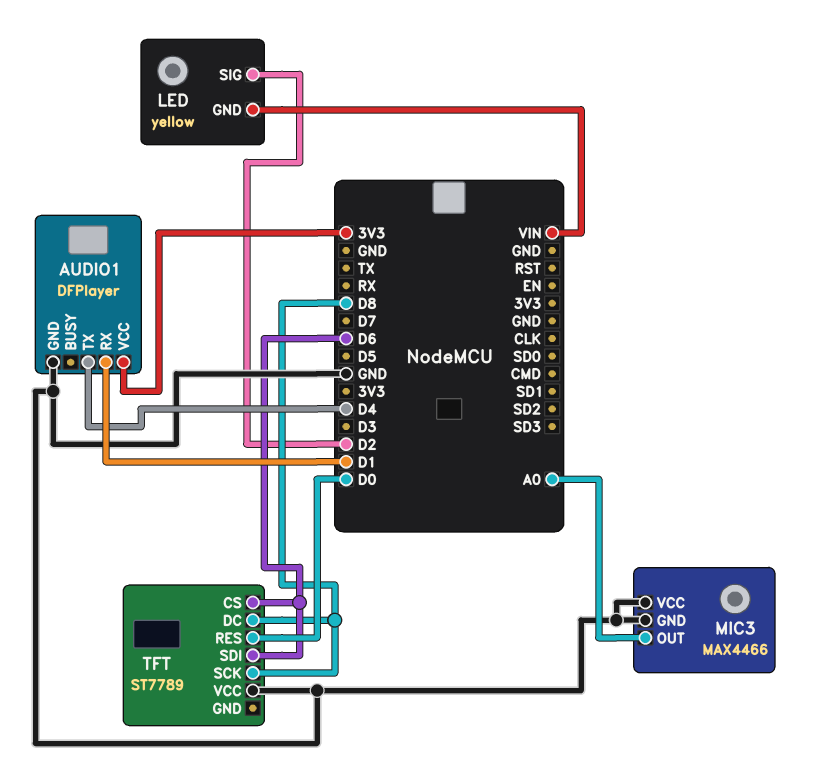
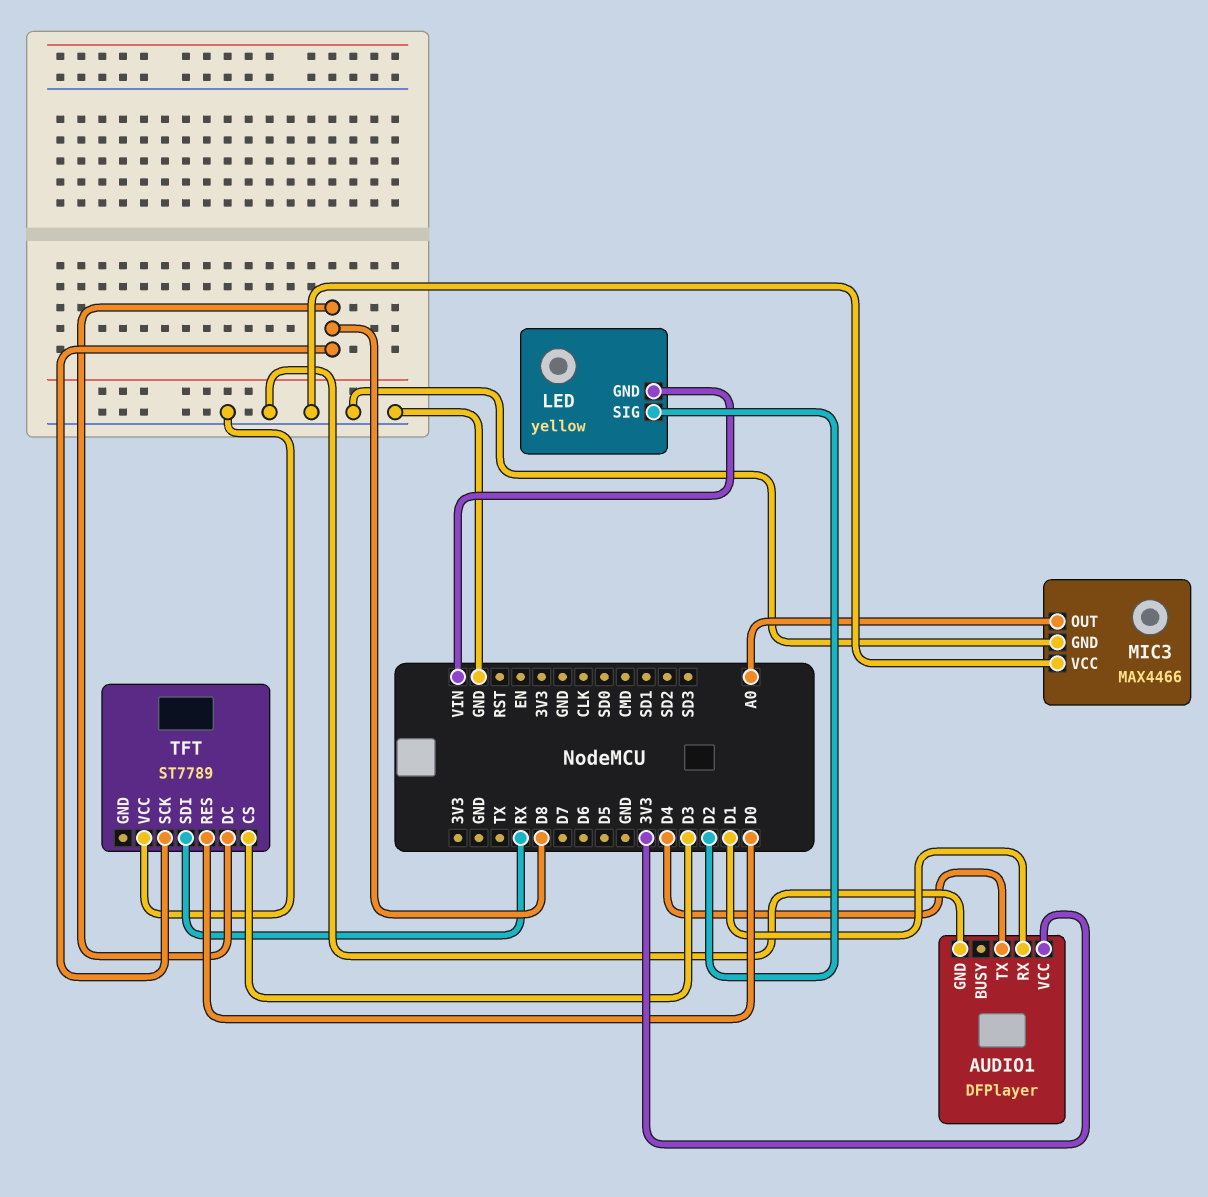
TFT pin CS: D6 -> D3
TFT pin SDI: D6 -> RX

